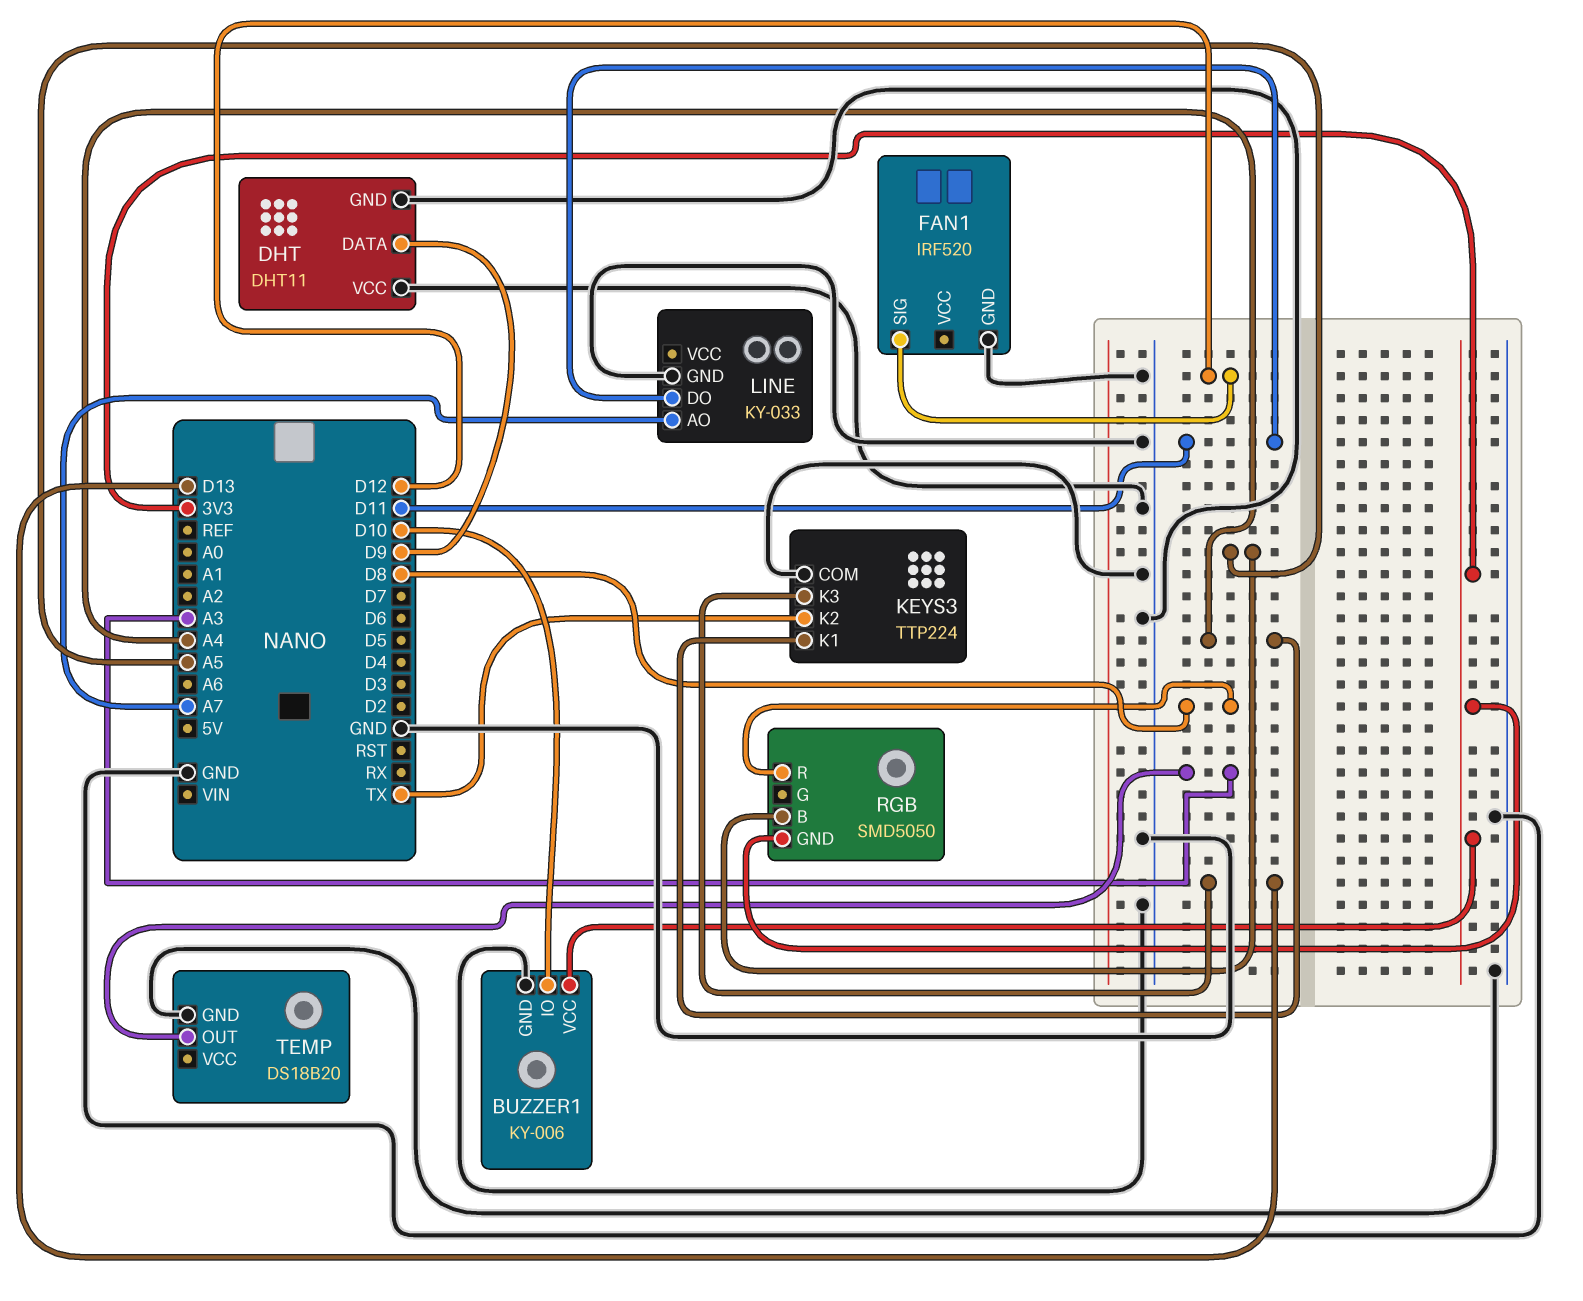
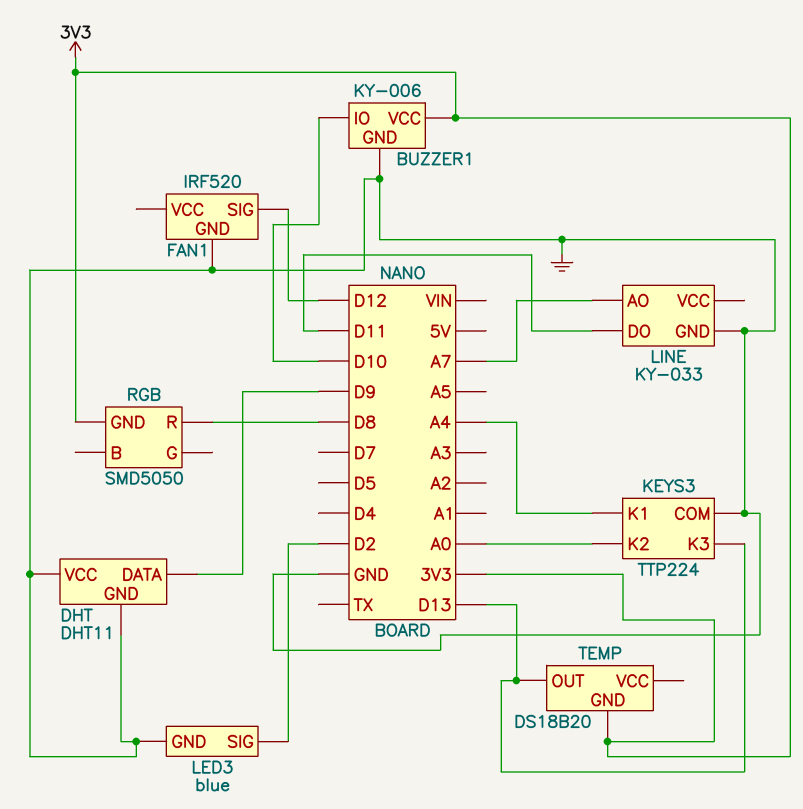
KEYS3 pin K2: TX -> A0
LED3: none -> blue
LED3 pin GND: none -> GND
LED3 pin SIG: none -> D2
RGB pin B: A5 -> none
TEMP pin GND: GND -> 3V3
TEMP pin OUT: A3 -> D13

